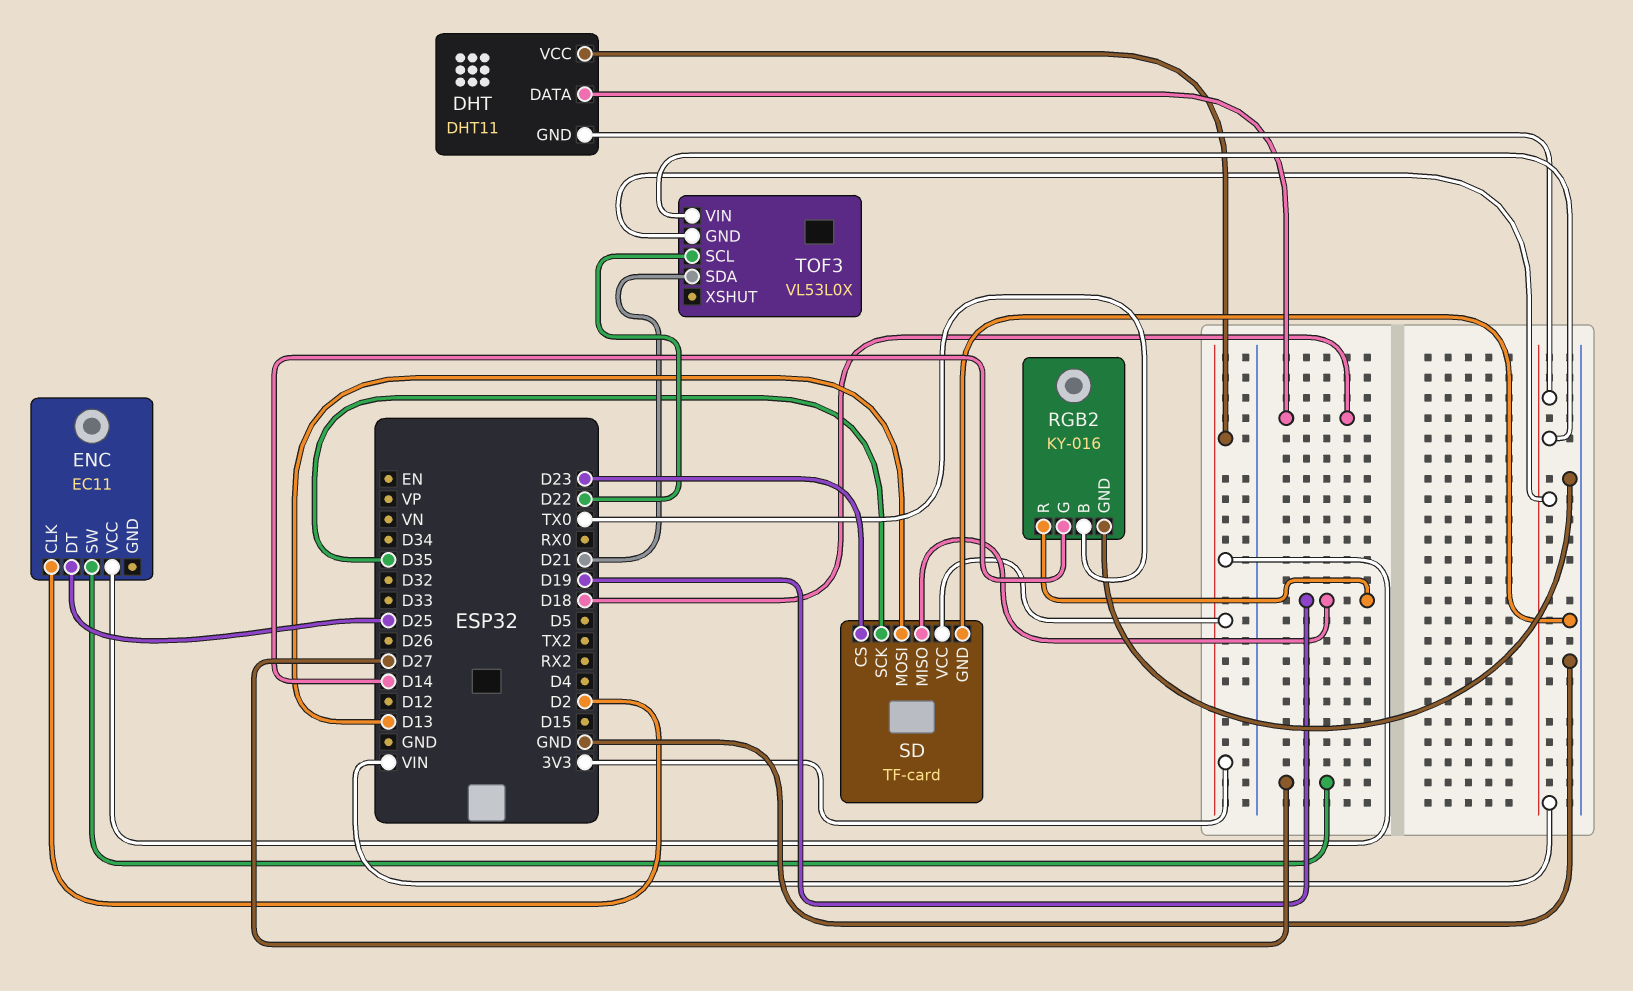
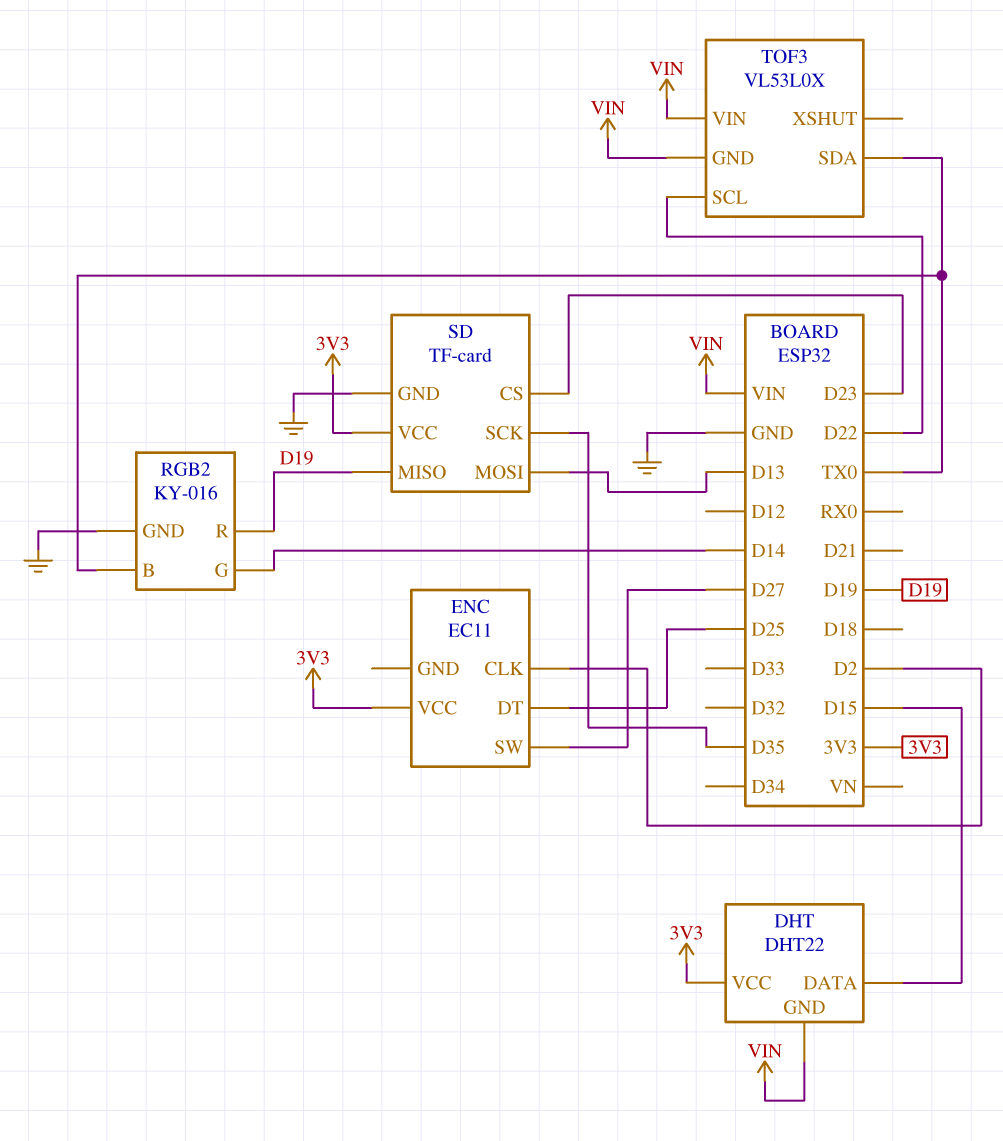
DHT: DHT11 -> DHT22
DHT pin DATA: D18 -> D15
TOF3 pin SDA: D21 -> TX0

